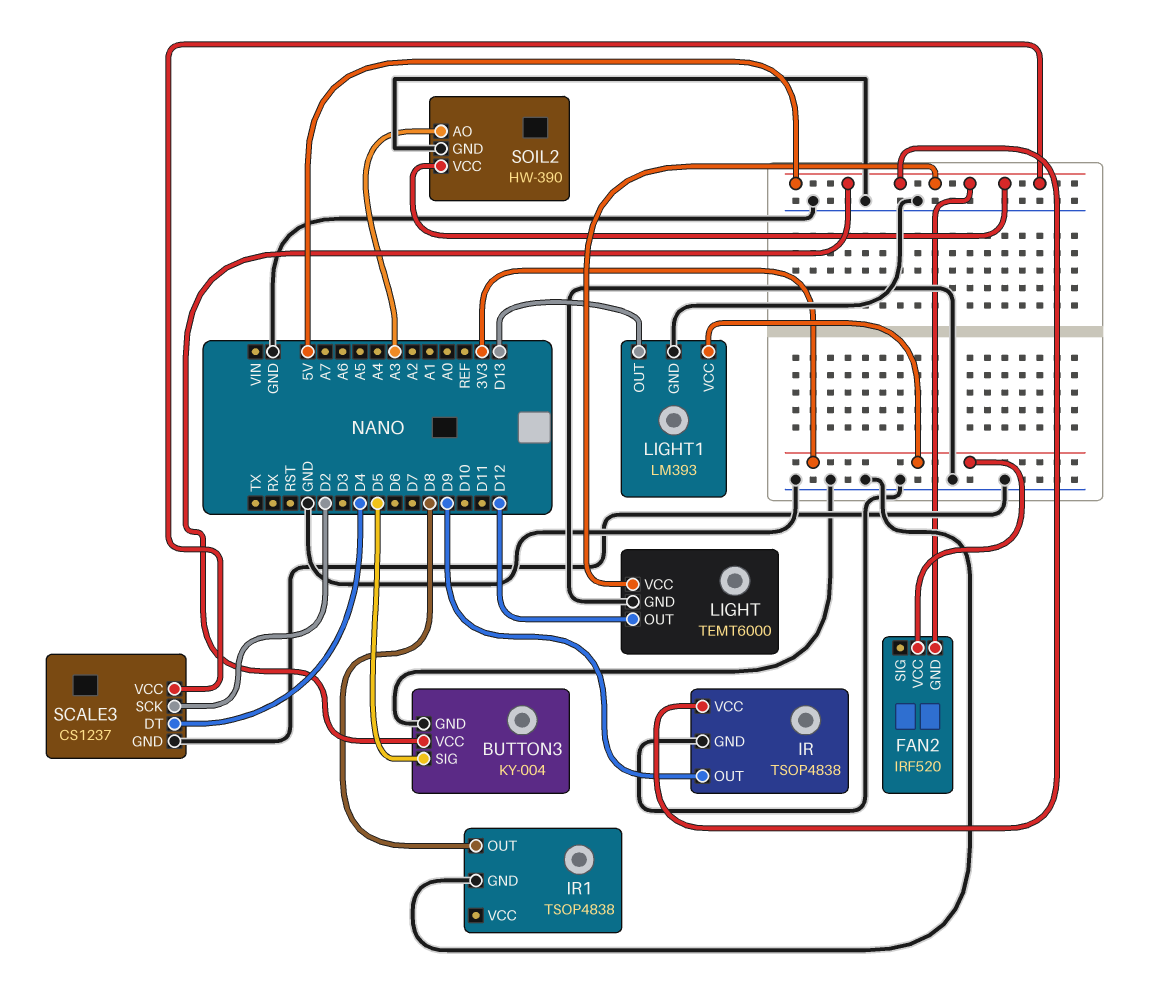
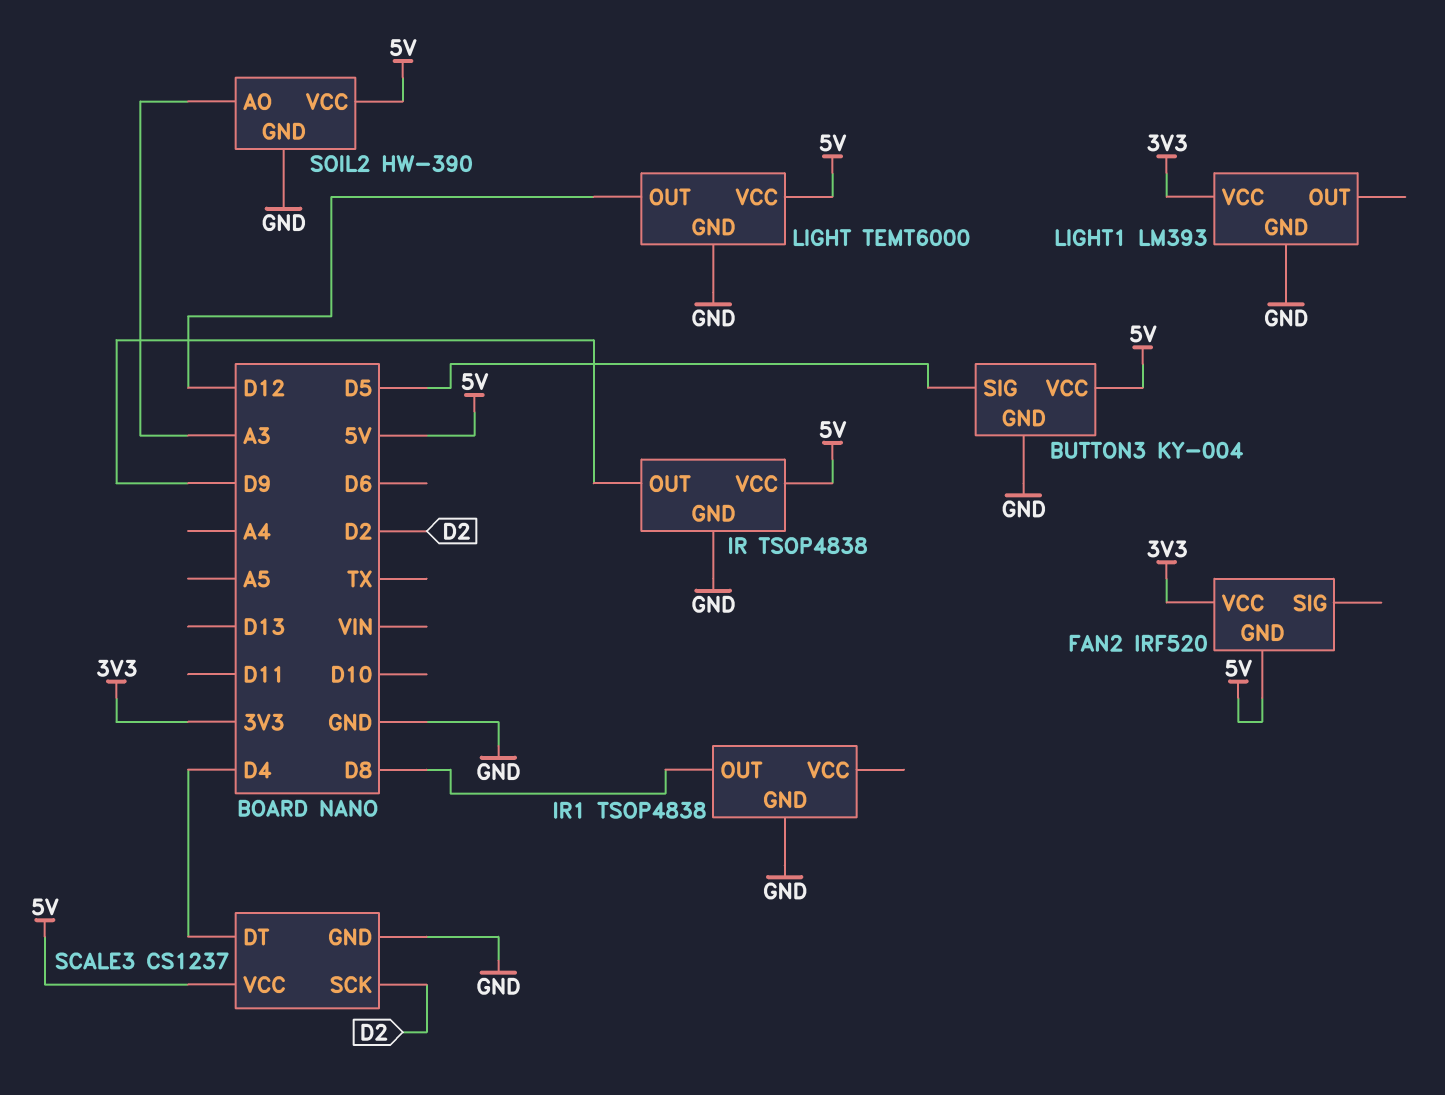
LIGHT1 pin OUT: D13 -> none

